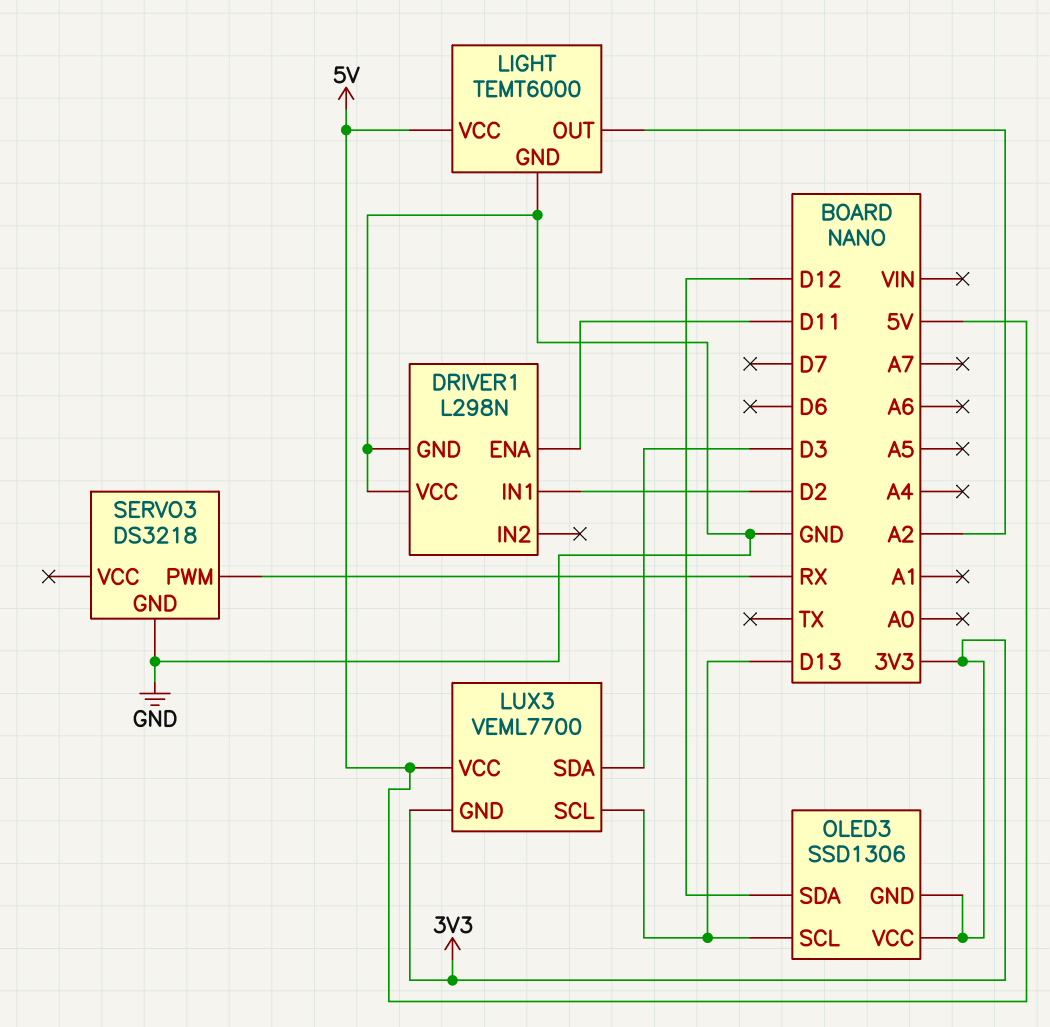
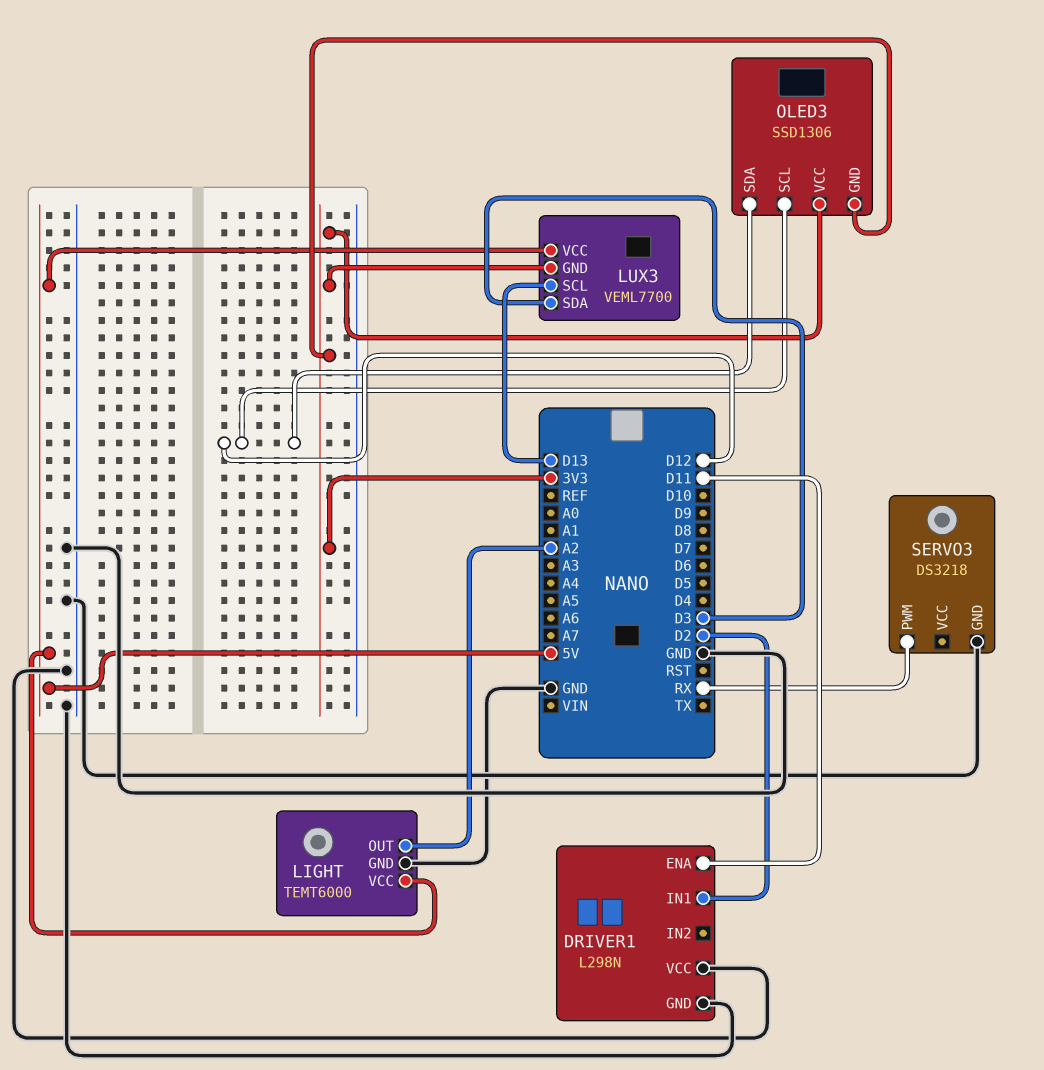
OLED3 pin SCL: D13 -> D12

